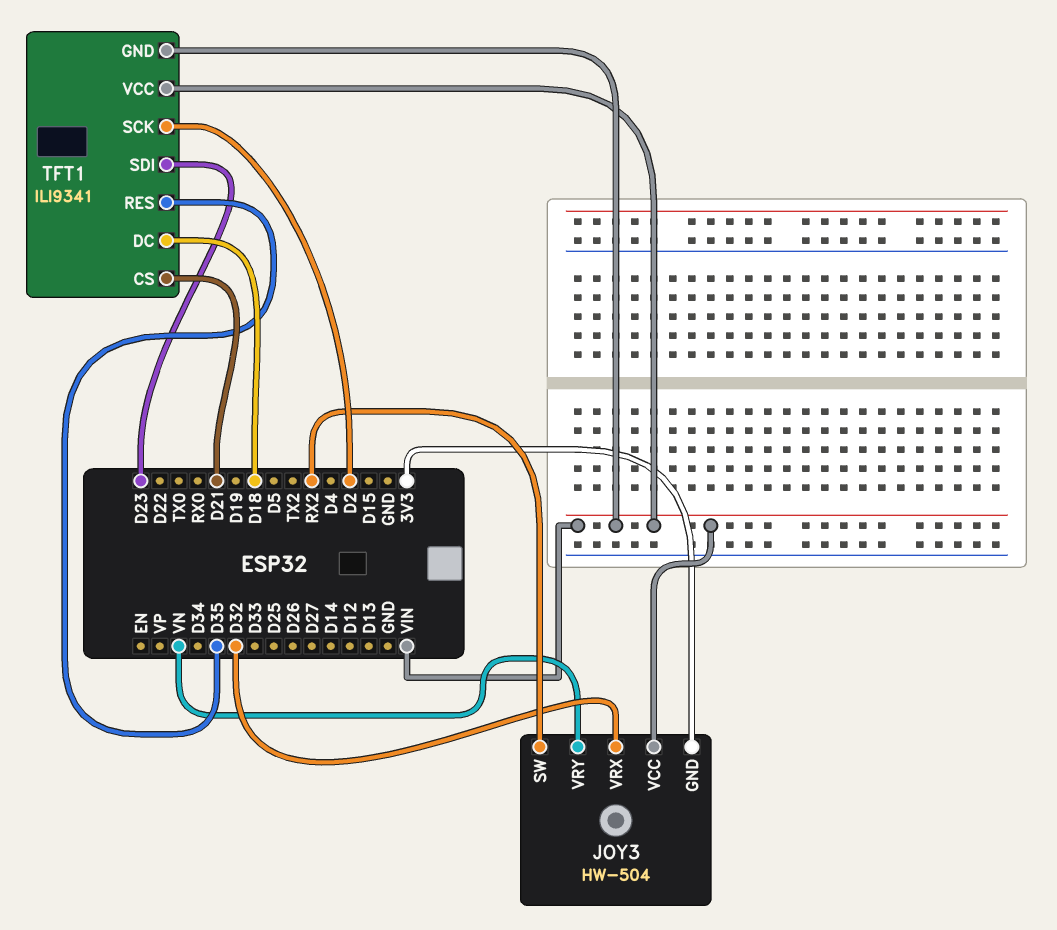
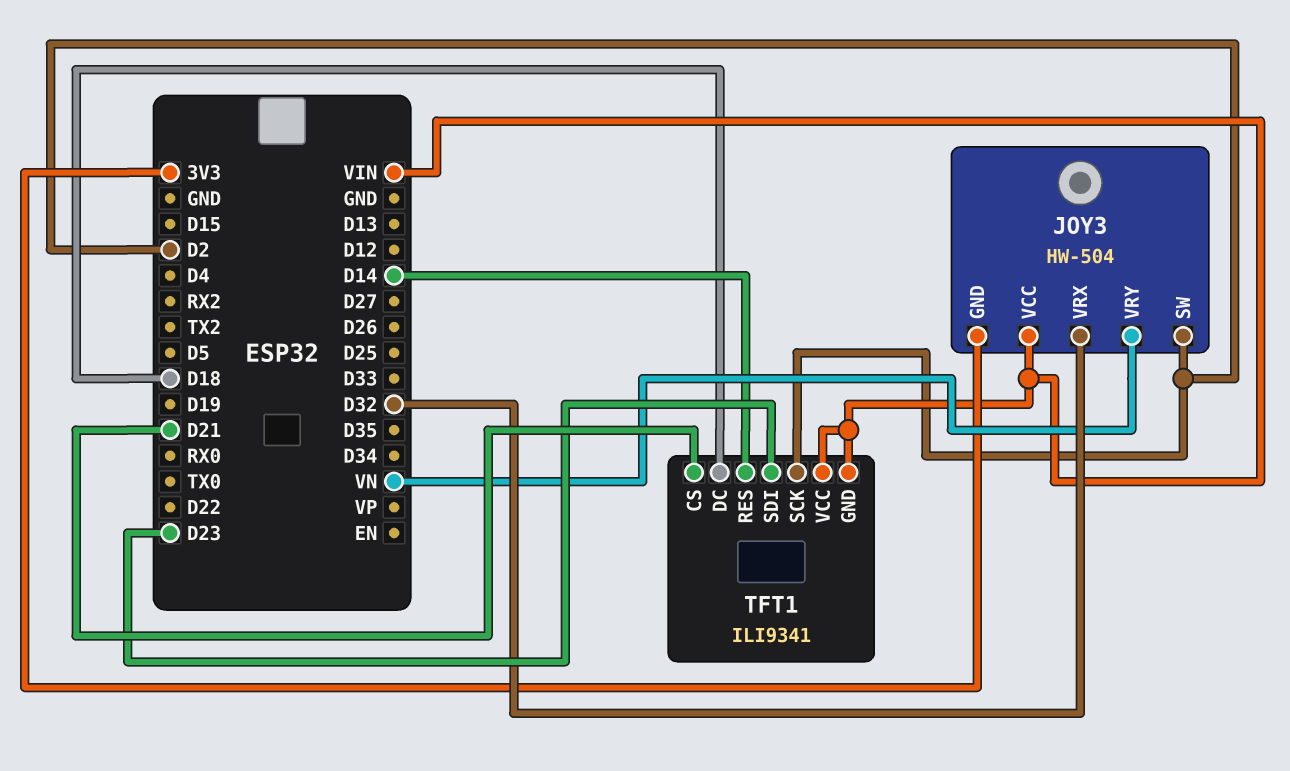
JOY3 pin SW: RX2 -> D2
TFT1 pin RES: D35 -> D14

